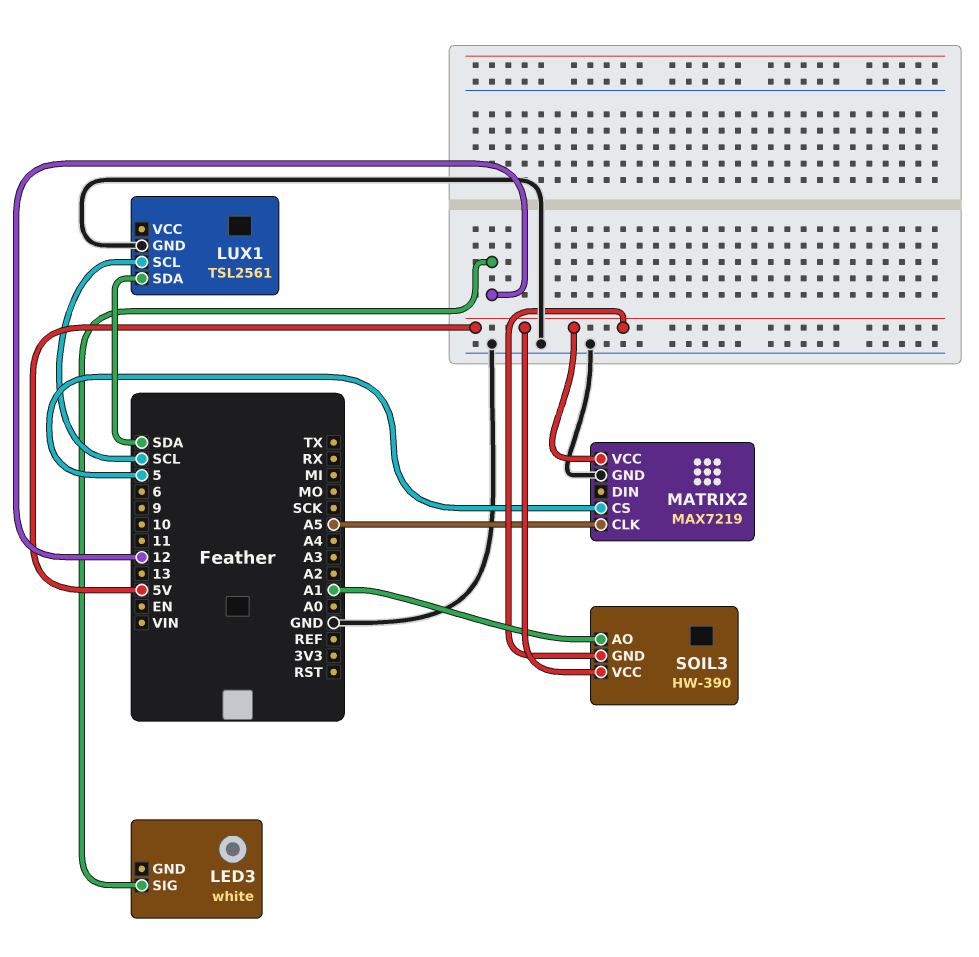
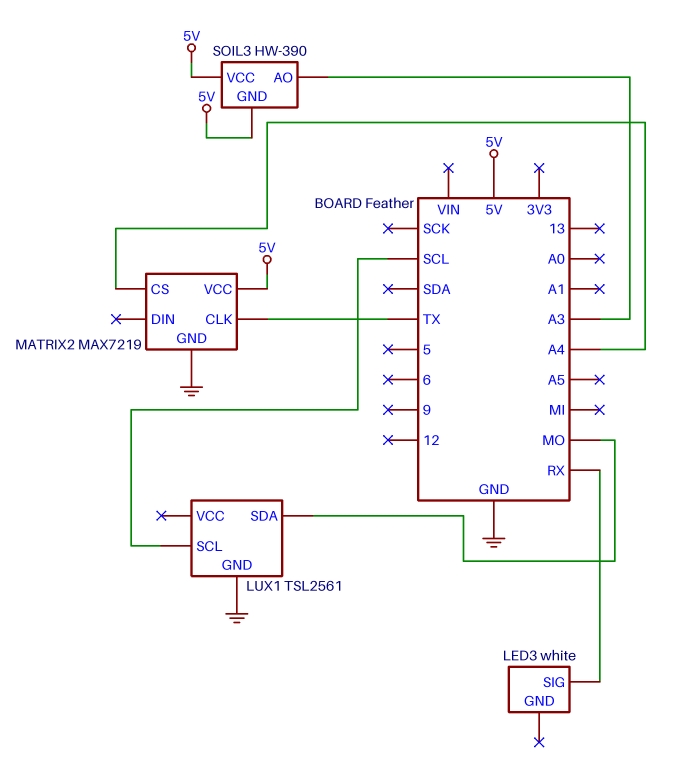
LED3 pin SIG: 12 -> RX
LUX1 pin SDA: SDA -> MO
MATRIX2 pin CLK: A5 -> TX
MATRIX2 pin CS: 5 -> A4
SOIL3 pin AO: A1 -> A3

